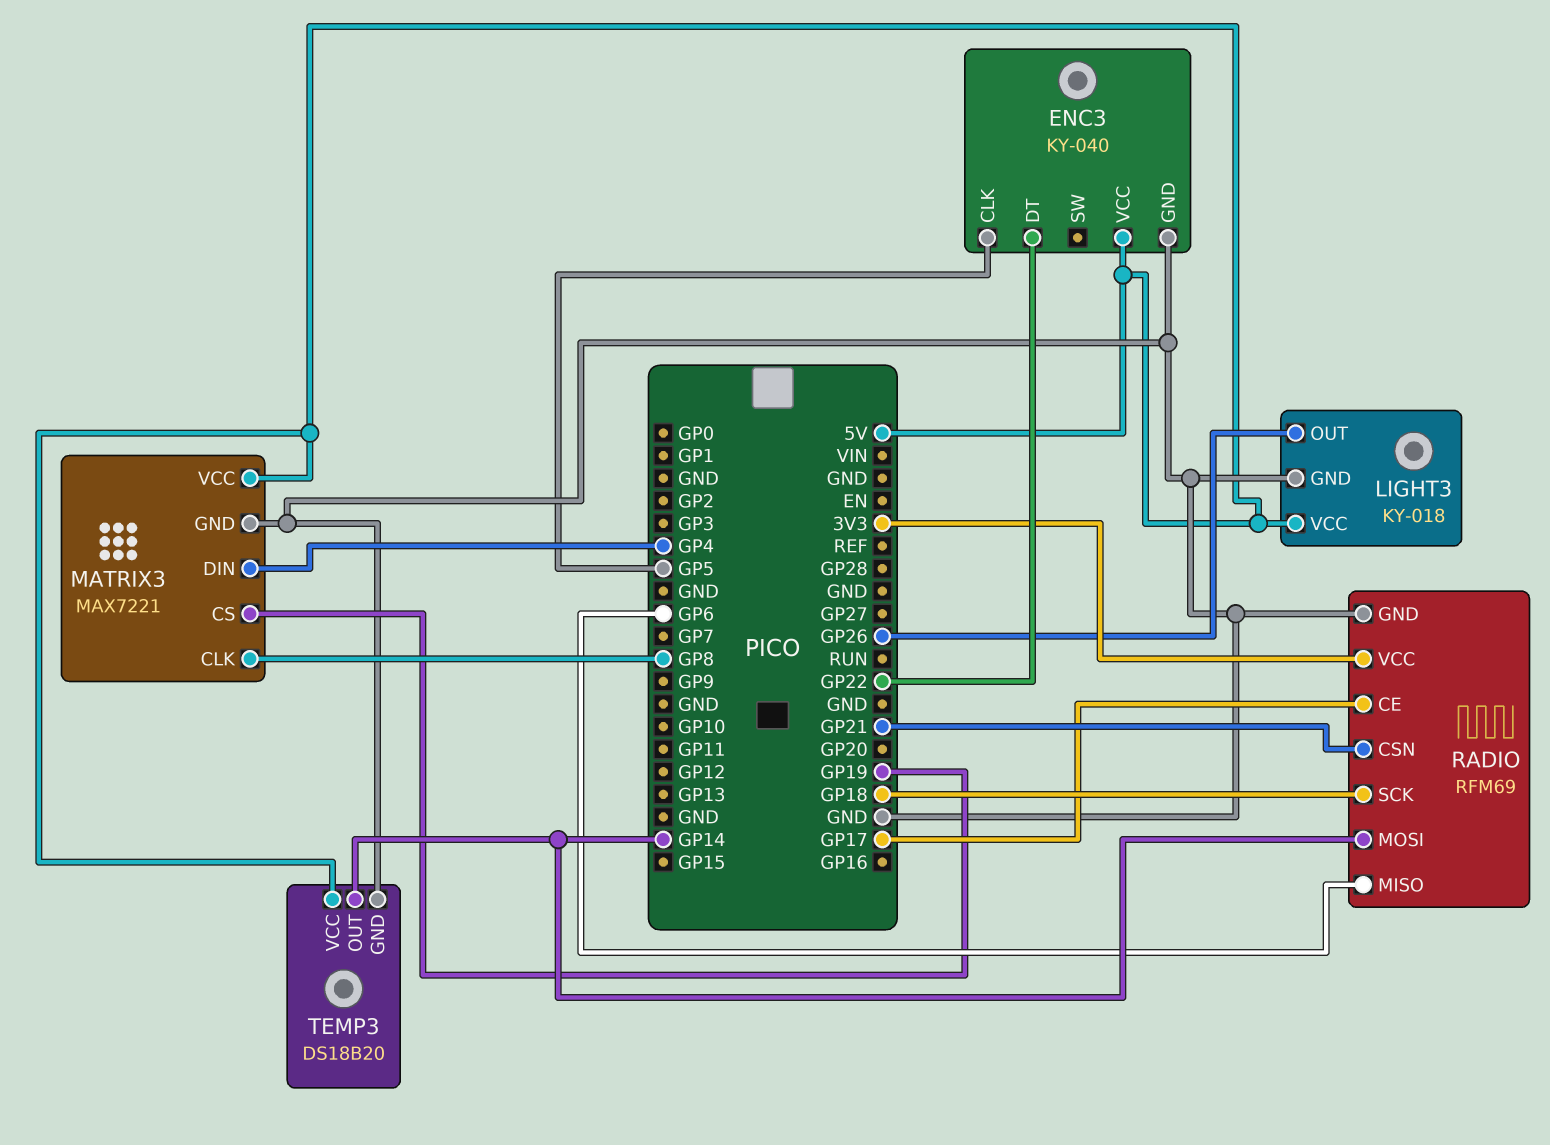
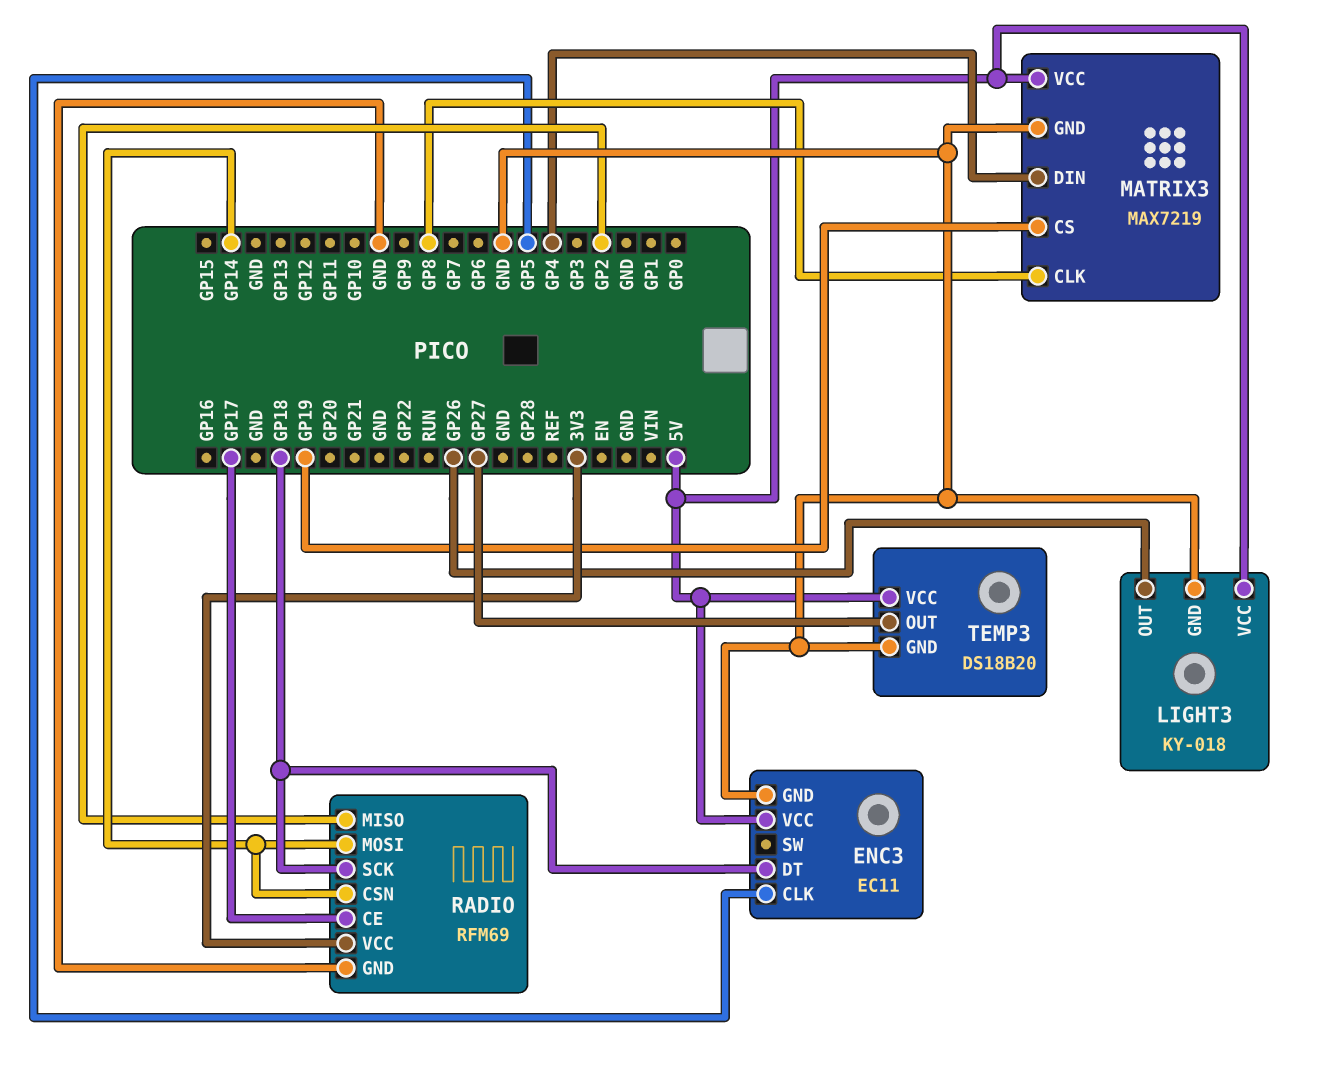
ENC3: KY-040 -> EC11
ENC3 pin DT: GP22 -> GP18
MATRIX3: MAX7221 -> MAX7219
RADIO pin CSN: GP21 -> GP14
RADIO pin MISO: GP6 -> GP2
TEMP3 pin OUT: GP14 -> GP27

